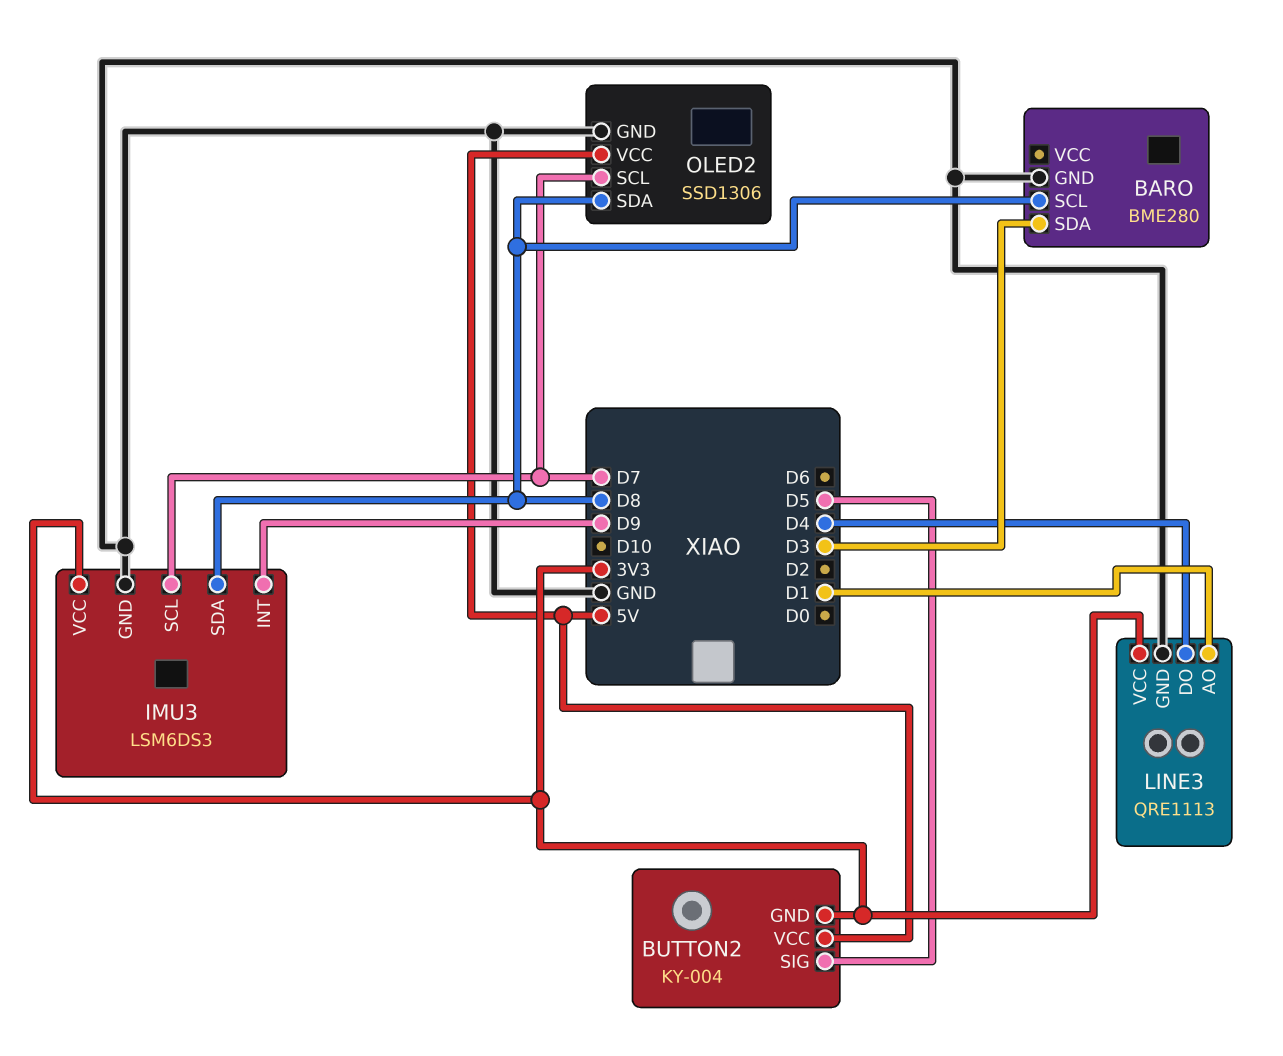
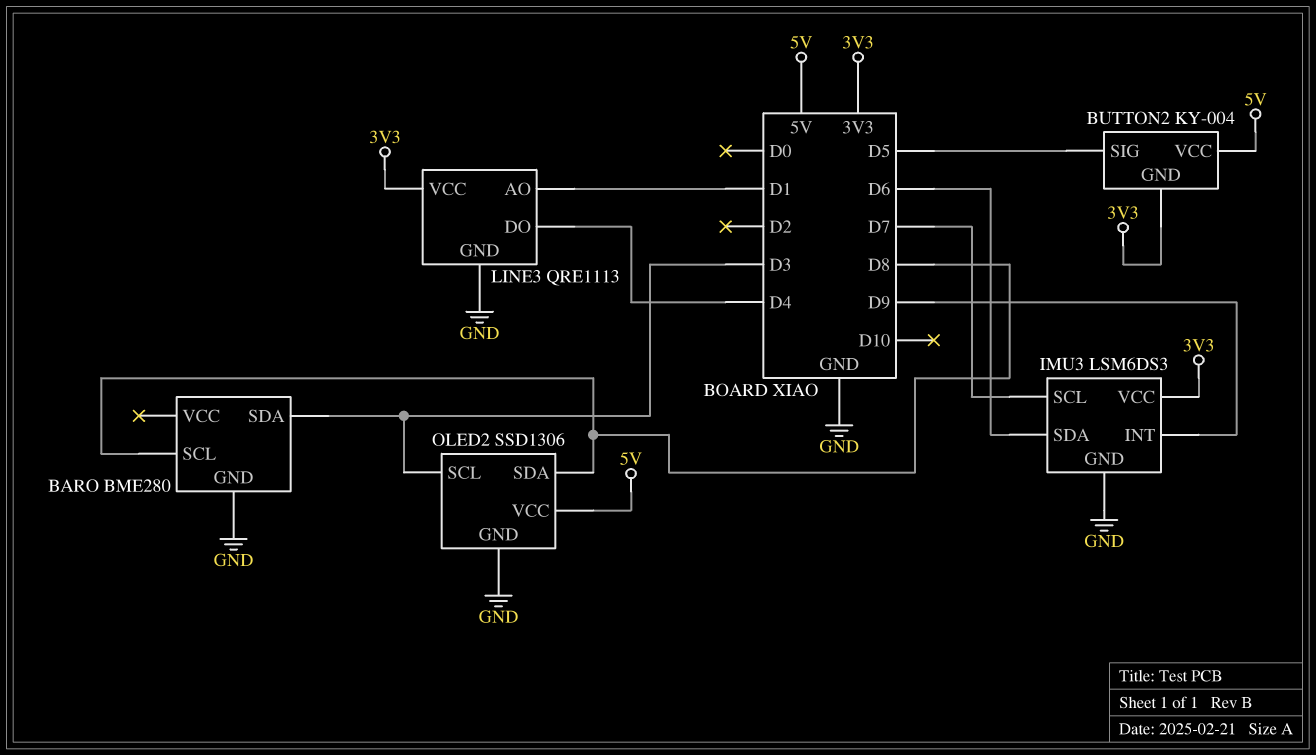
IMU3 pin SDA: D8 -> D6
OLED2 pin SCL: D7 -> D3

